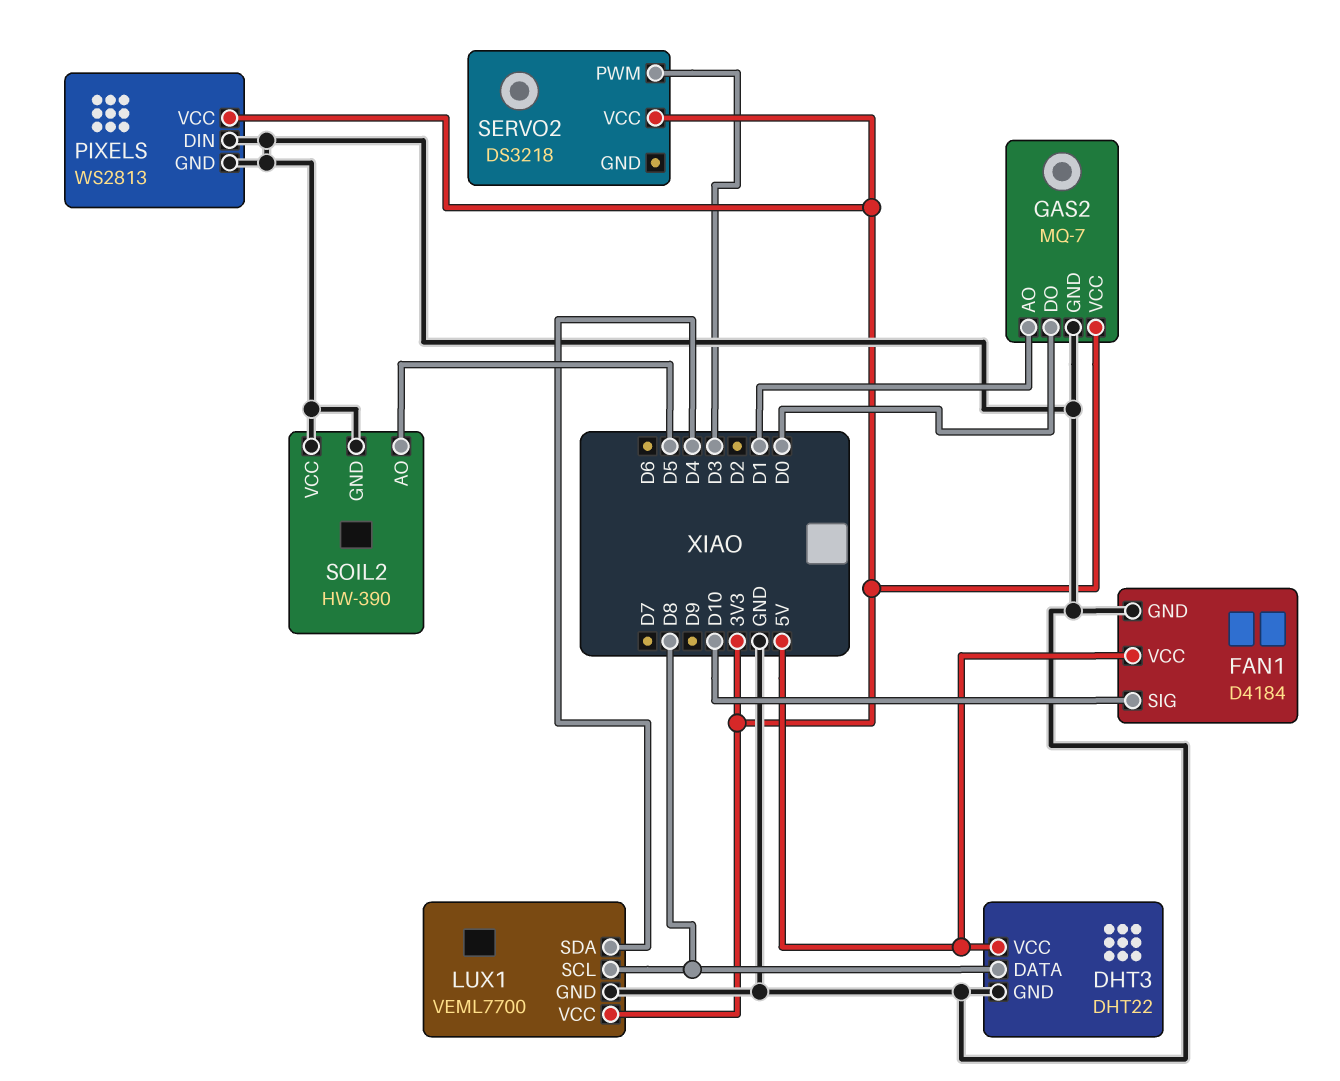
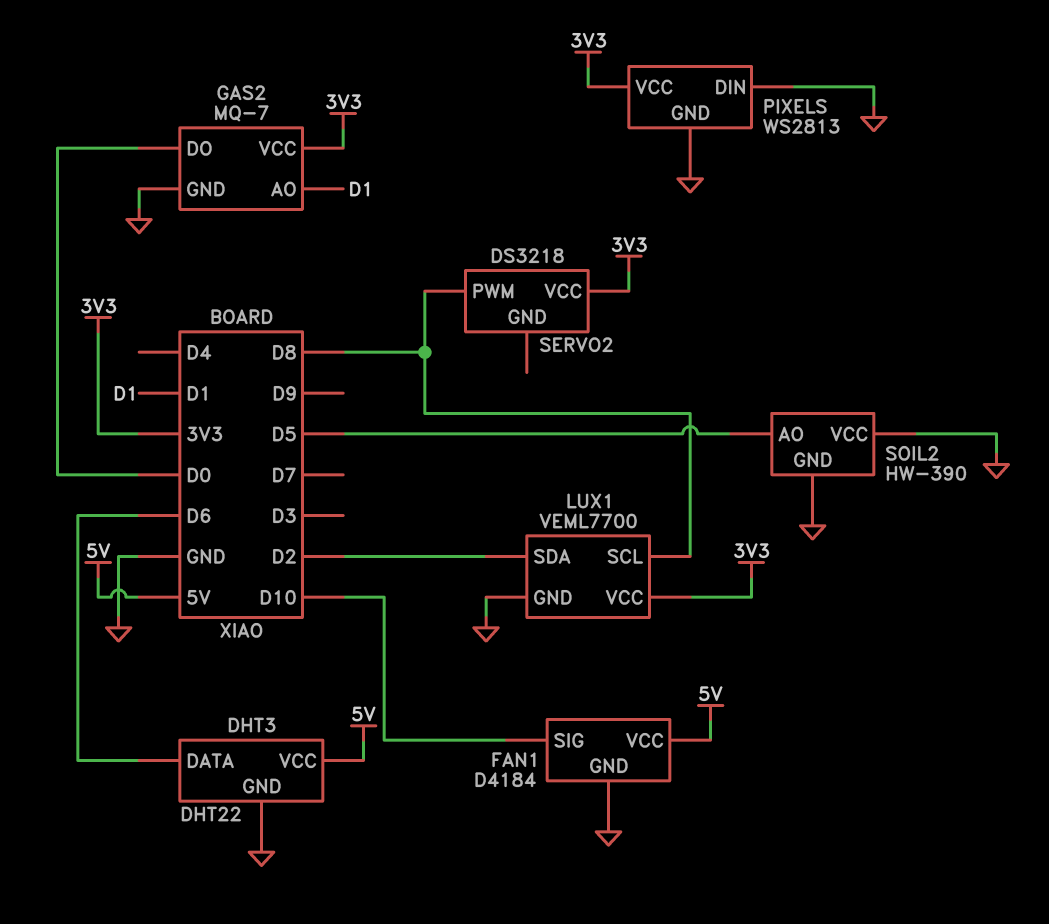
DHT3 pin DATA: D8 -> D6
LUX1 pin SDA: D4 -> D2
SERVO2 pin PWM: D3 -> D8

